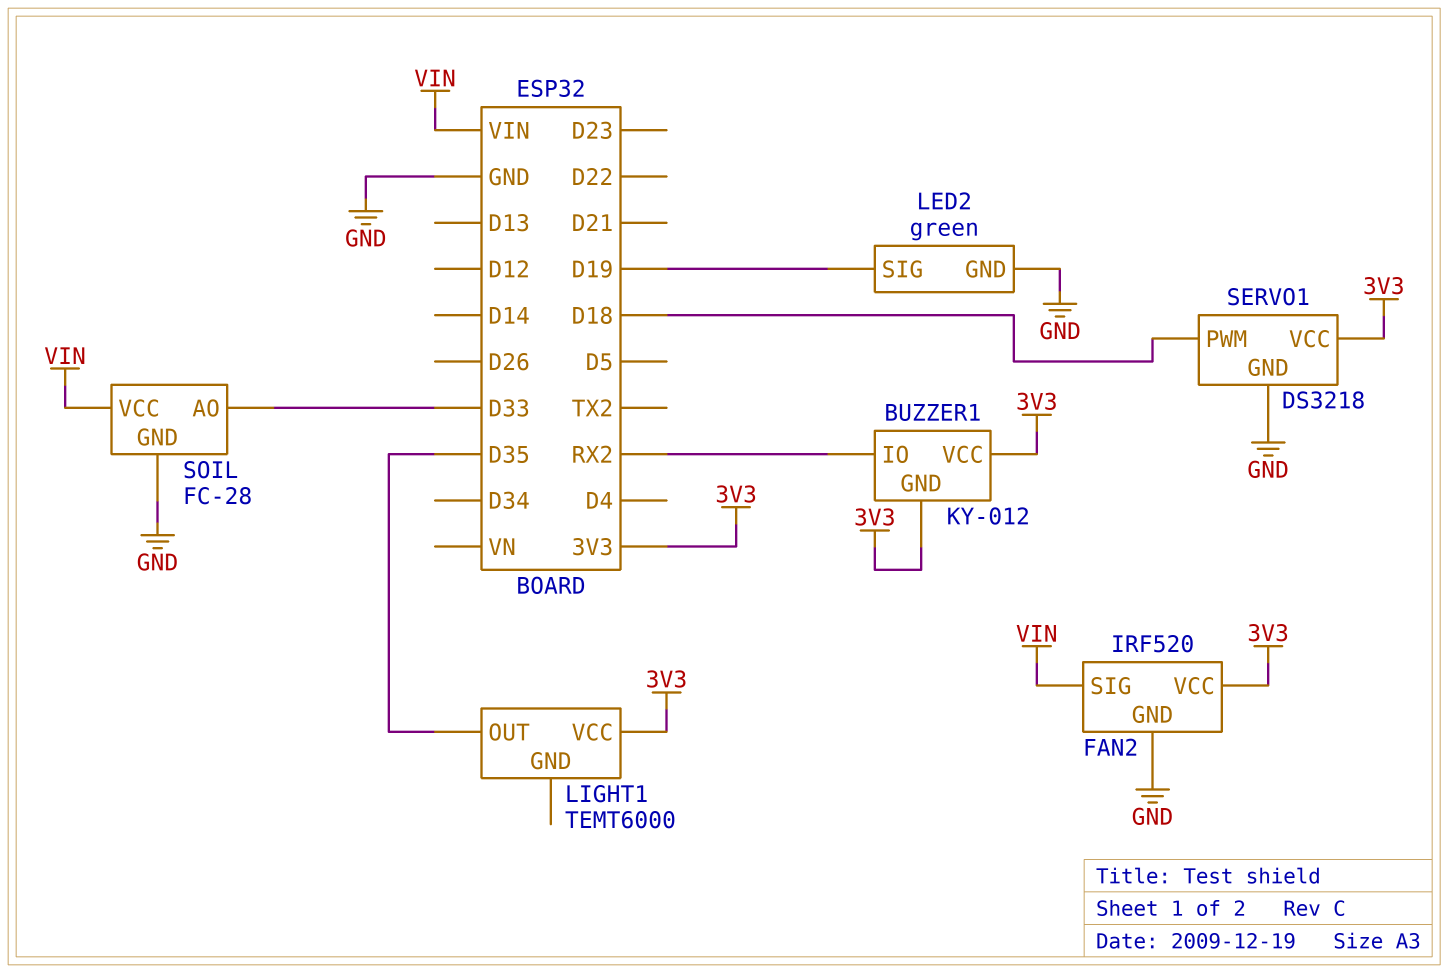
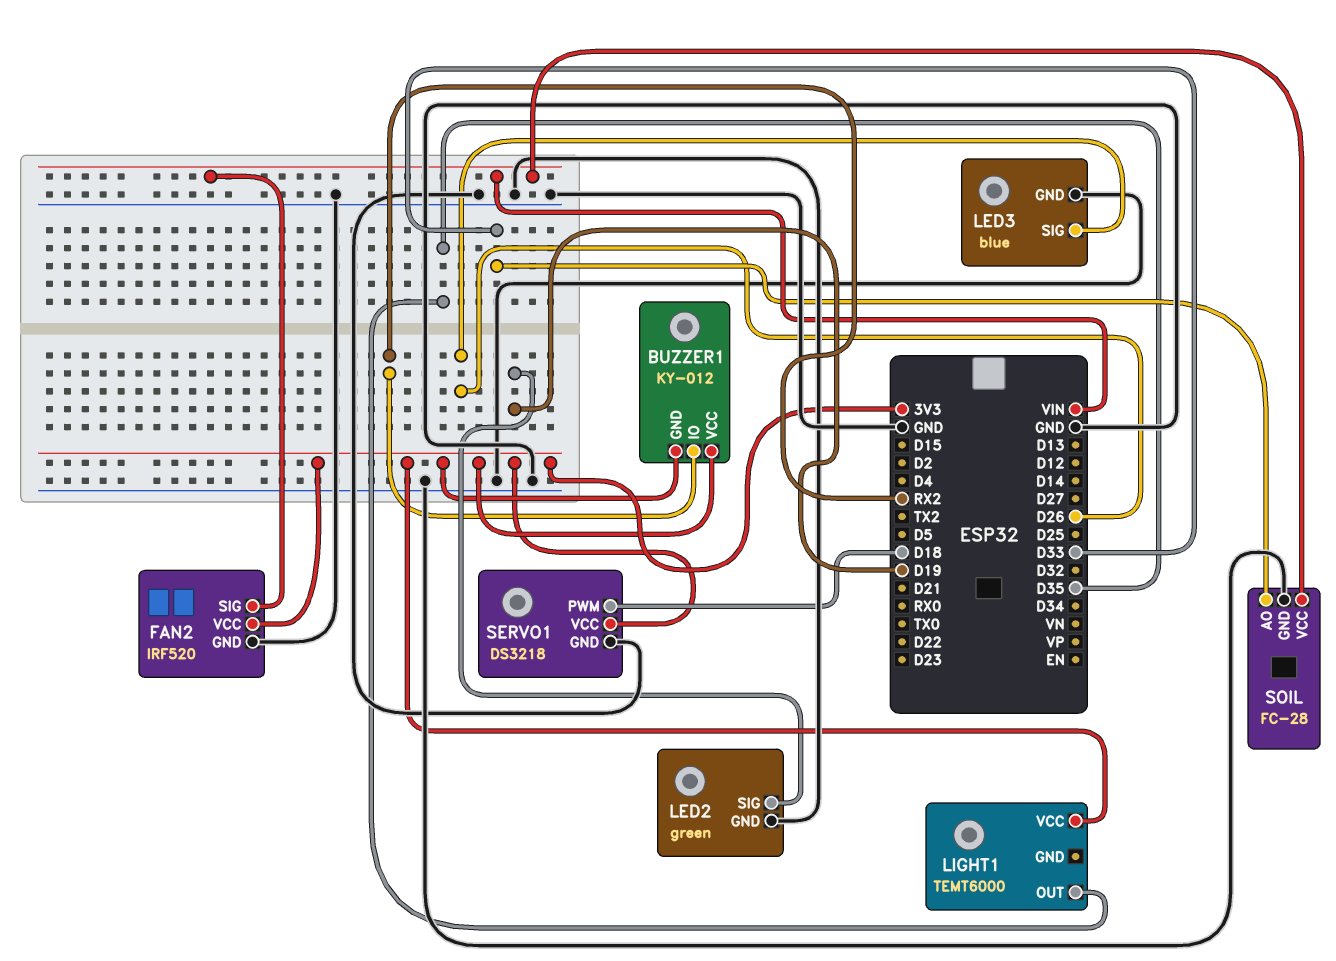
LED3: none -> blue
LED3 pin GND: none -> GND
LED3 pin SIG: none -> D26

